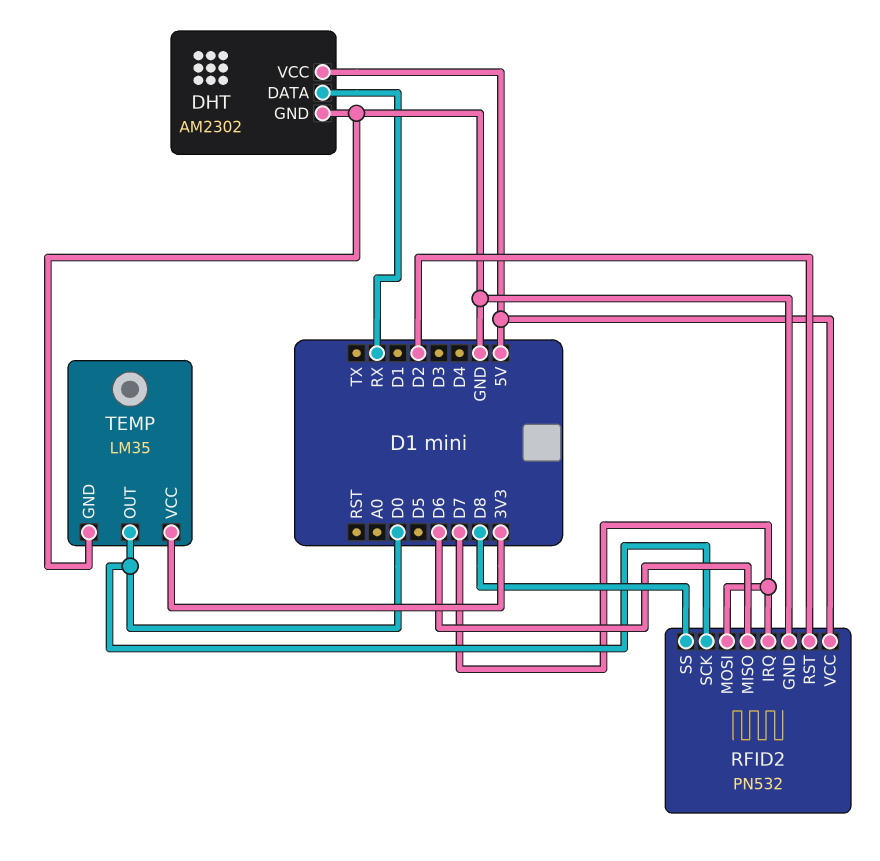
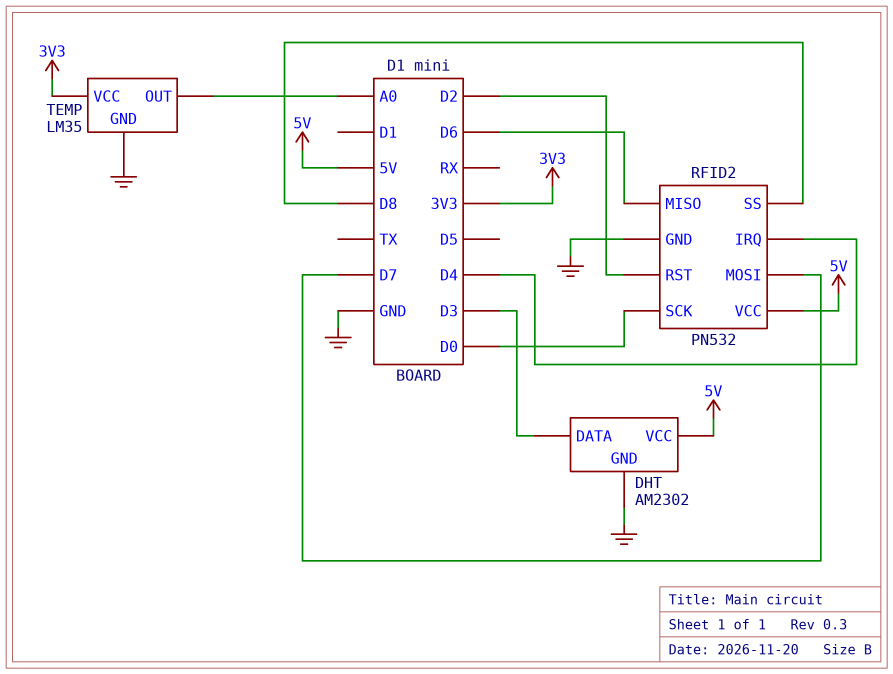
DHT pin DATA: RX -> D3
RFID2 pin IRQ: D7 -> D4
TEMP pin OUT: D0 -> A0

